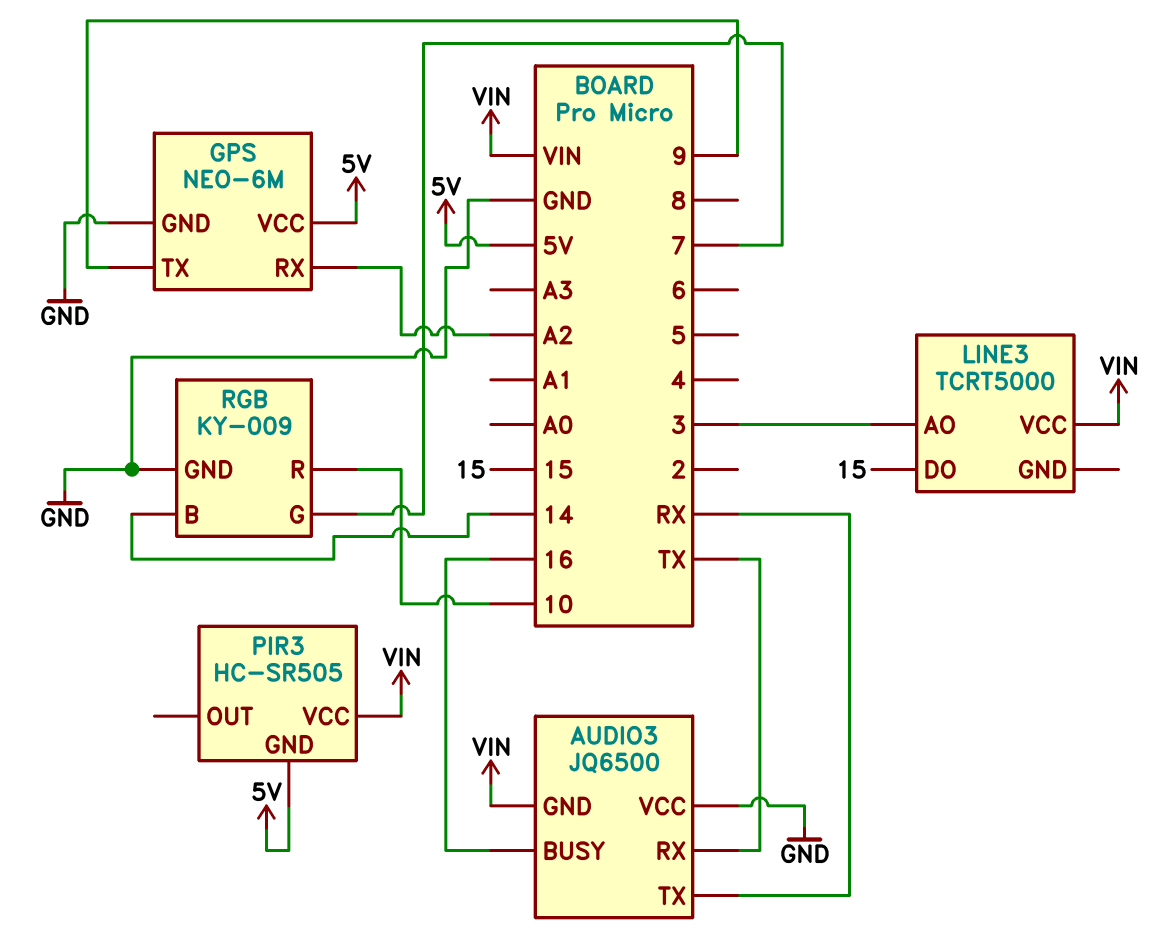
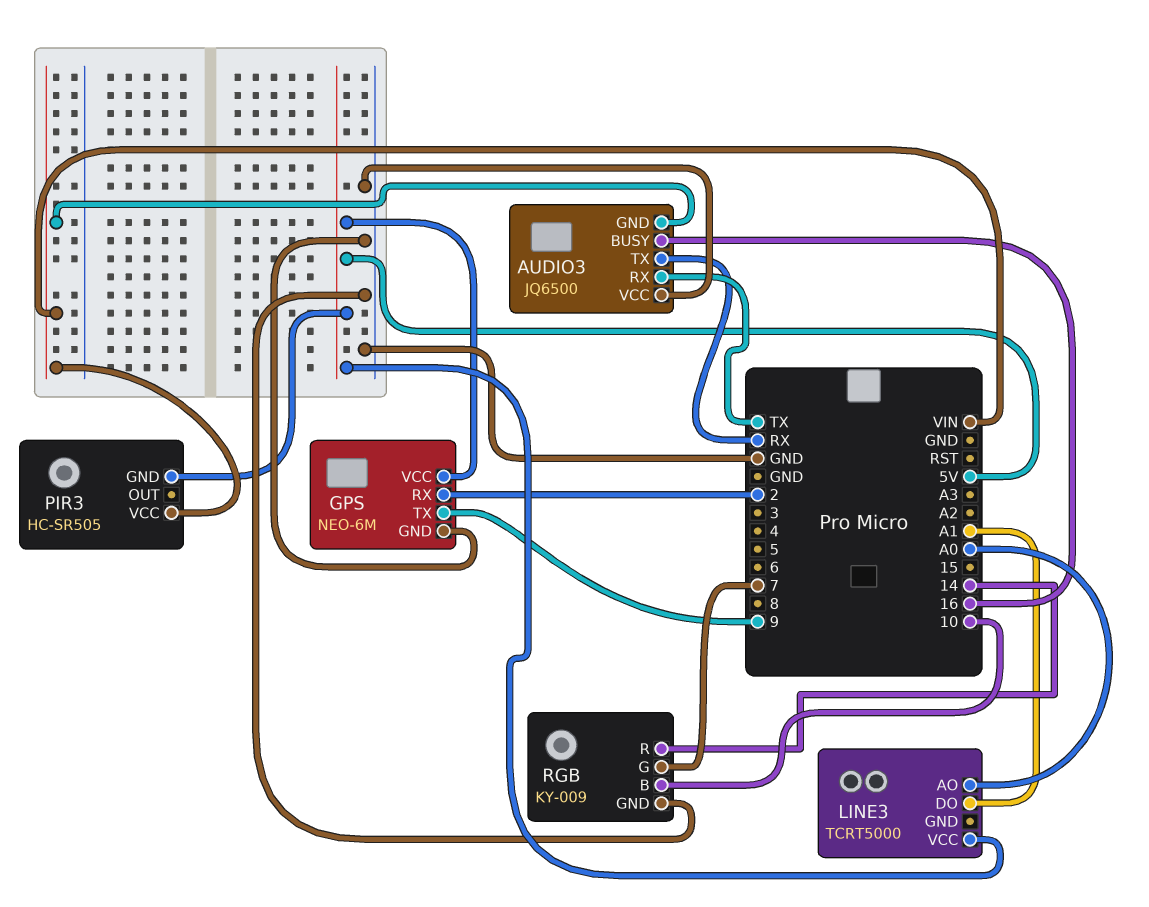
GPS pin RX: A2 -> 2
LINE3 pin AO: 3 -> A0
LINE3 pin DO: 15 -> A1
LINE3 pin VCC: VIN -> 5V
RGB pin B: 14 -> 10
RGB pin R: 10 -> 14

